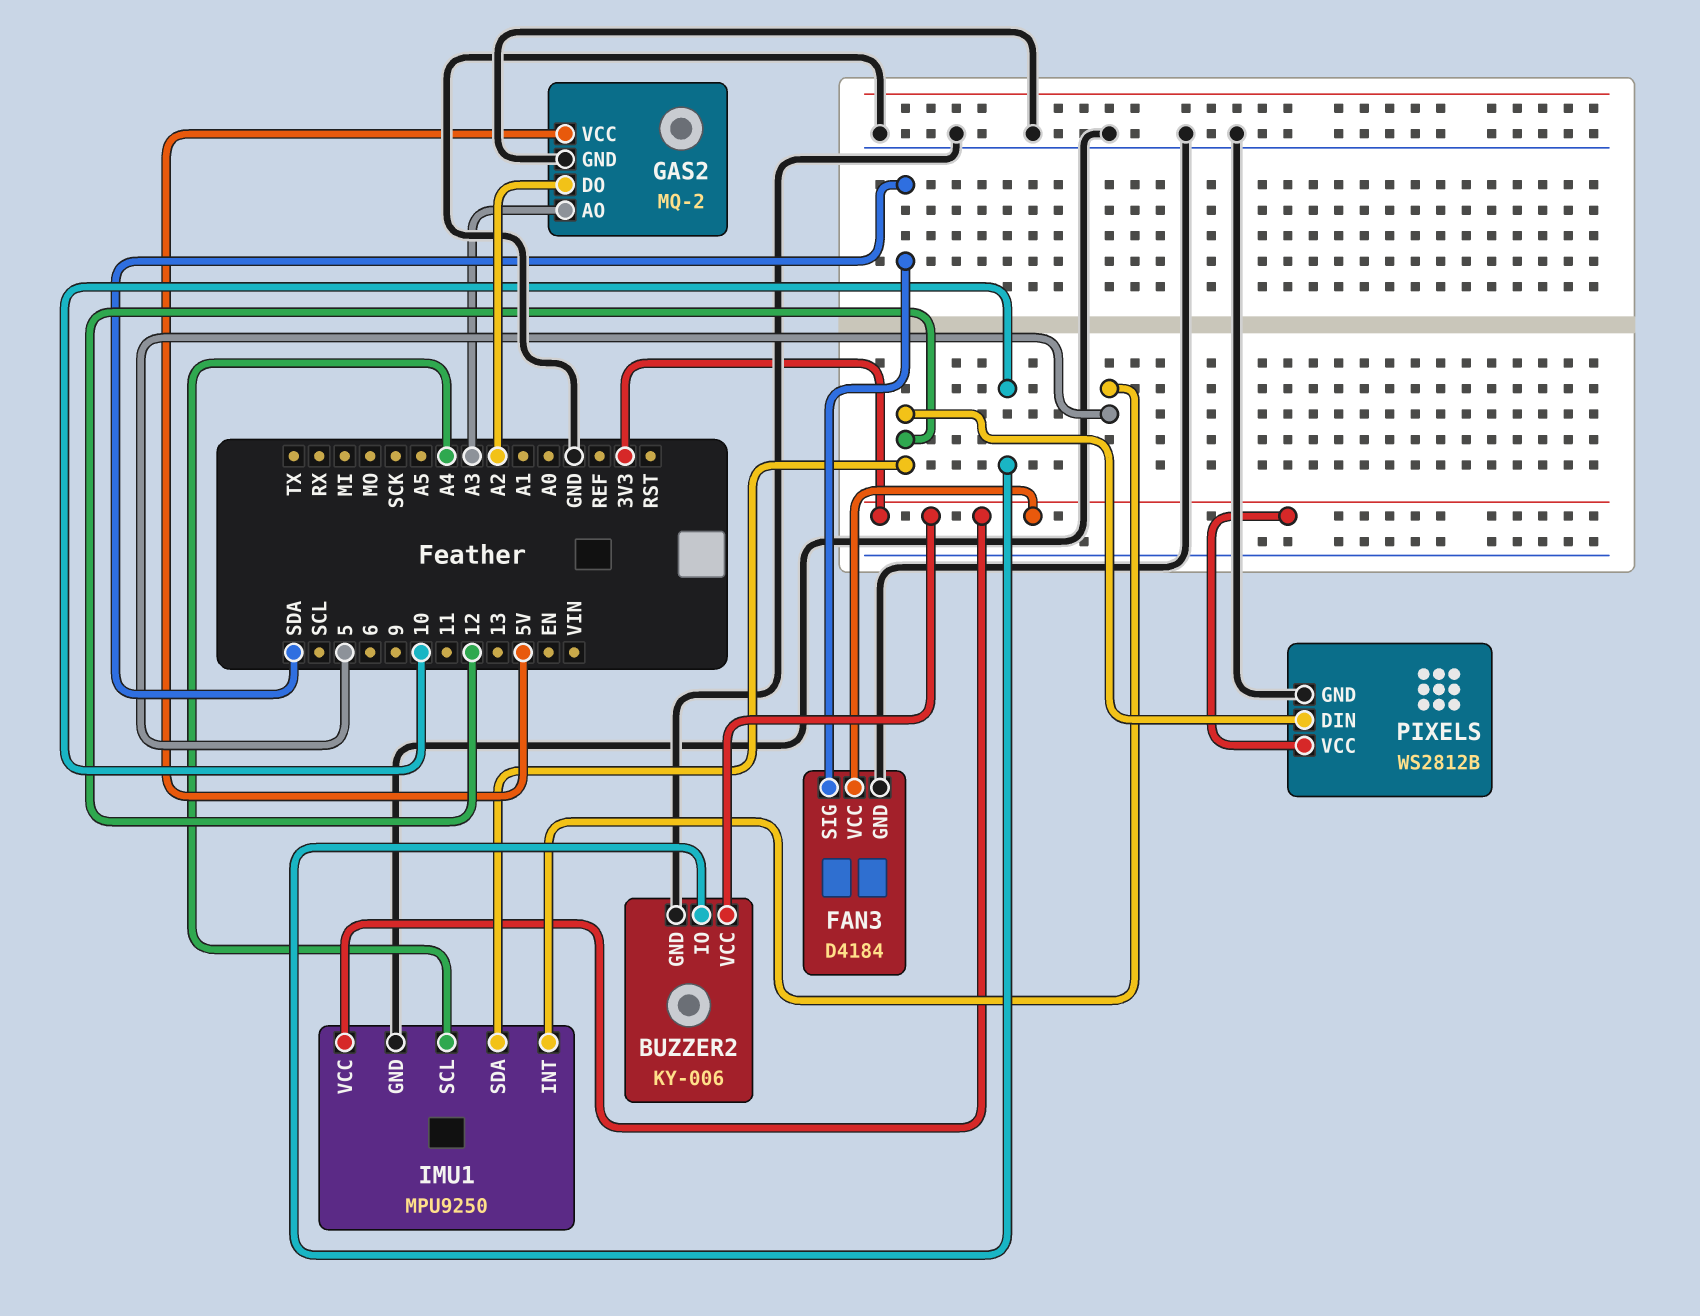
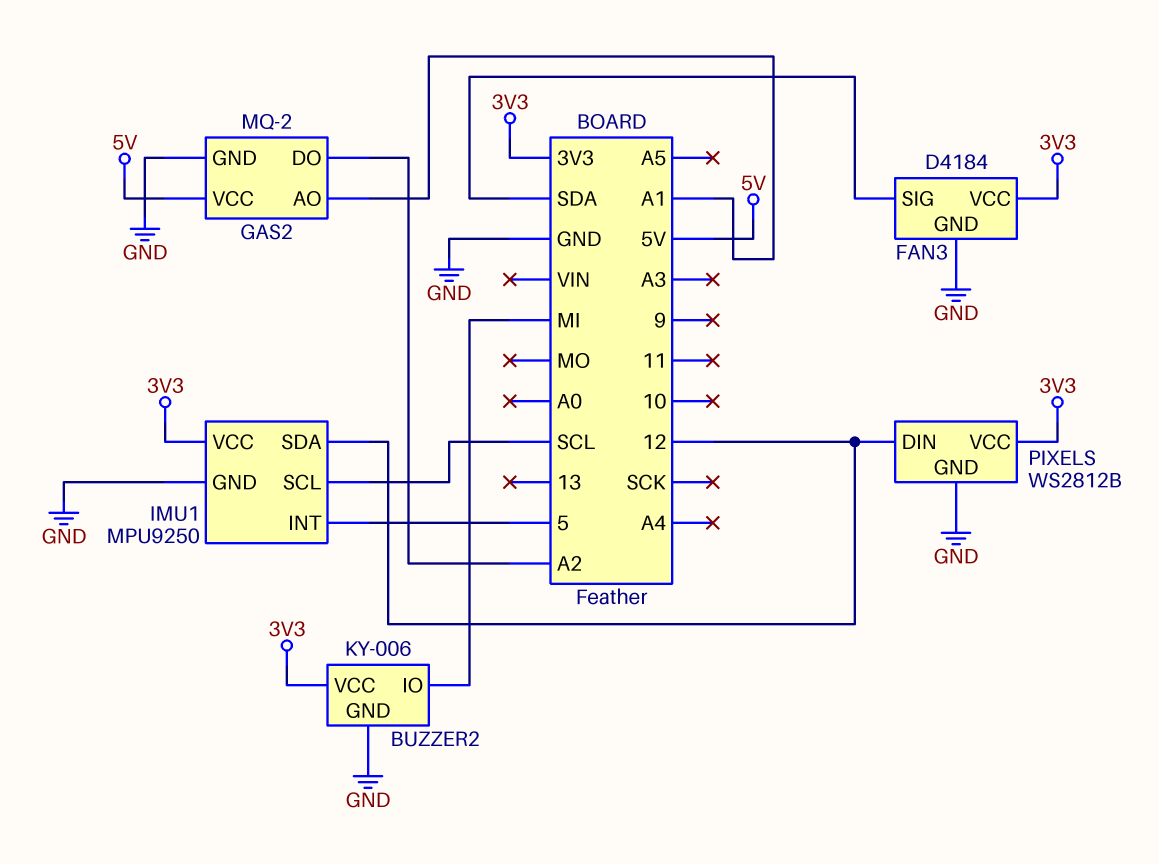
BUZZER2 pin IO: 10 -> MI
GAS2 pin AO: A3 -> A1
IMU1 pin SCL: A4 -> SCL

